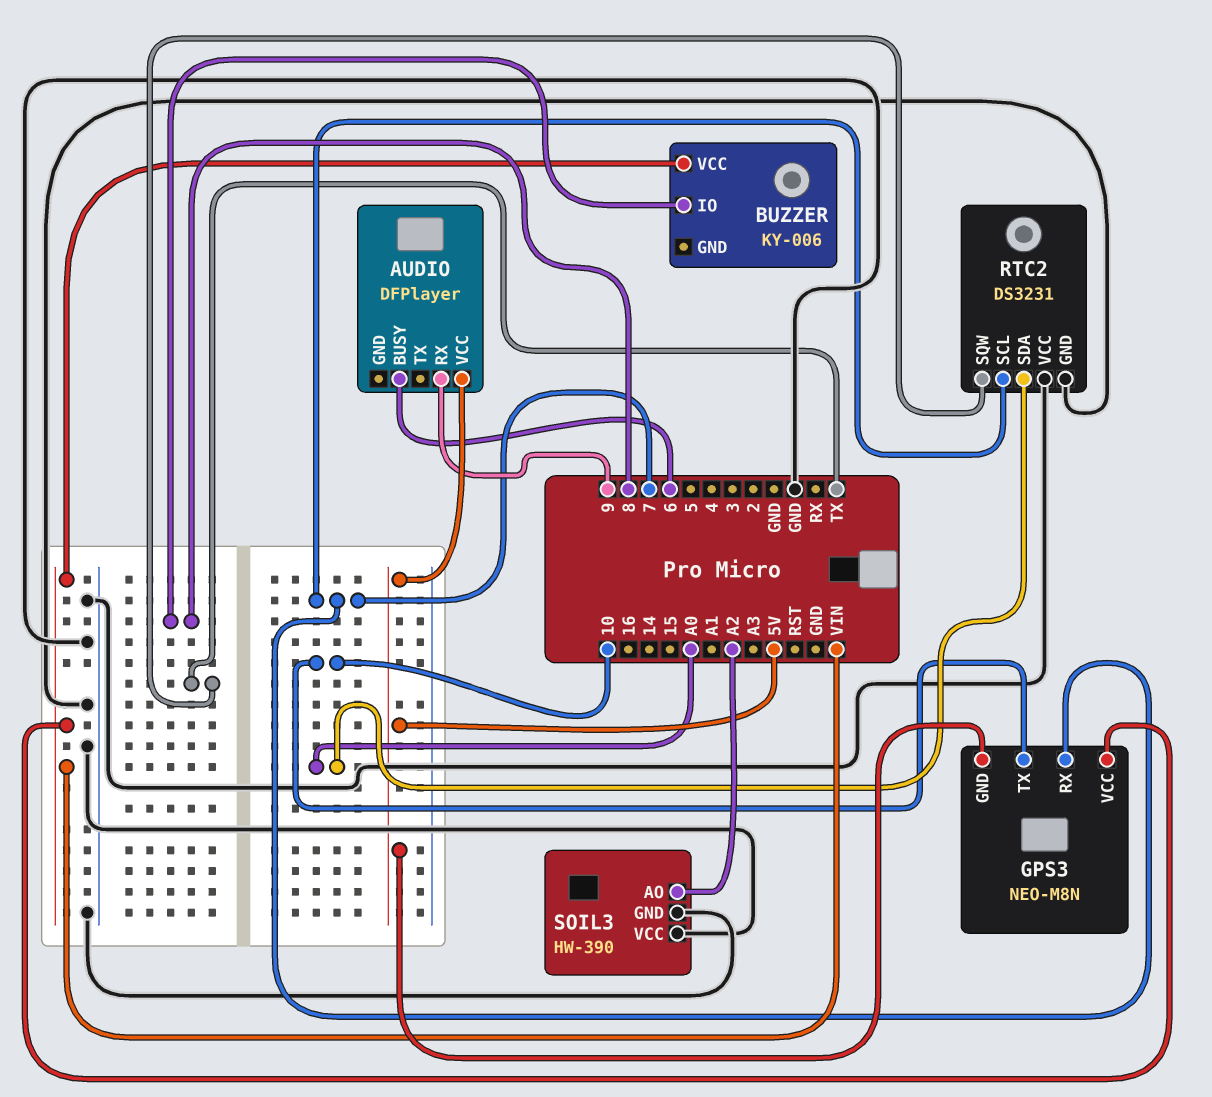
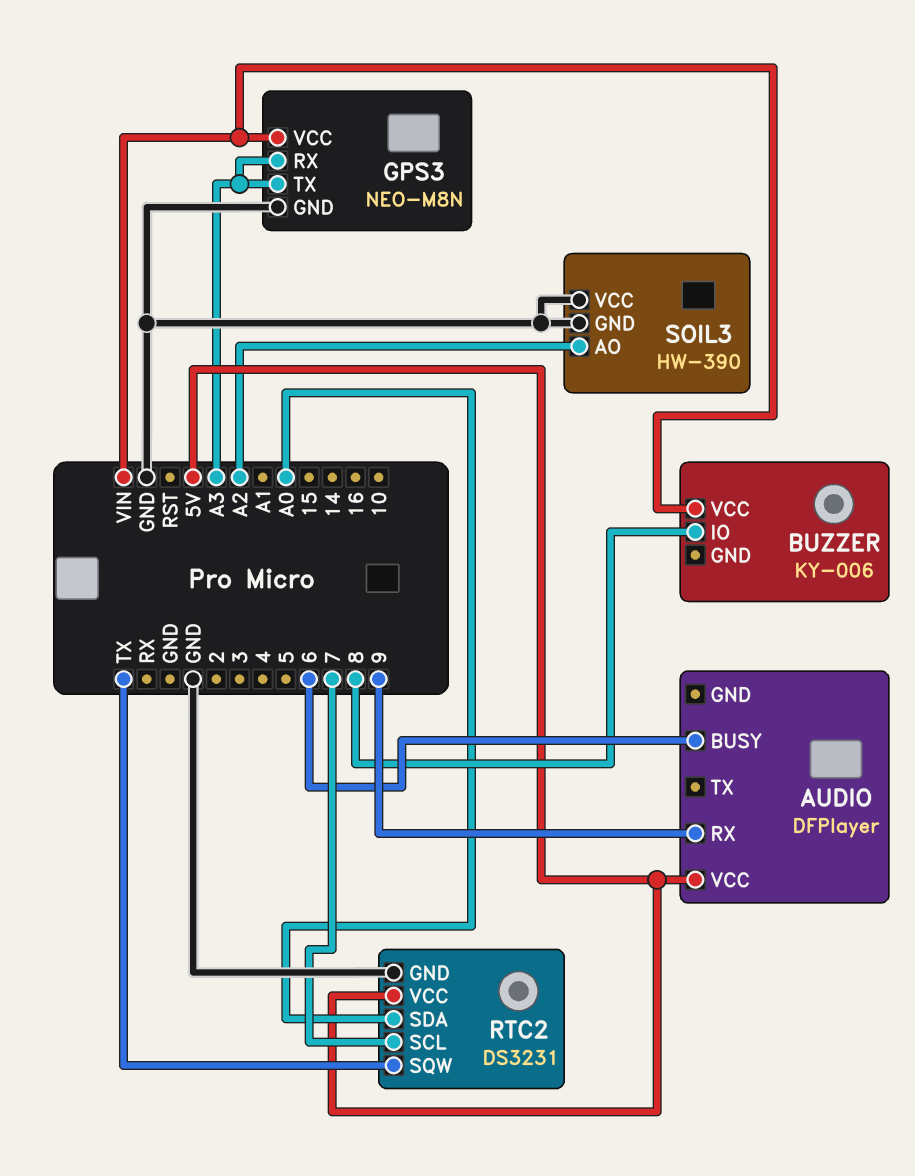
GPS3 pin GND: 5V -> GND
GPS3 pin RX: 7 -> A3
GPS3 pin TX: 10 -> A3
RTC2 pin VCC: GND -> 5V

